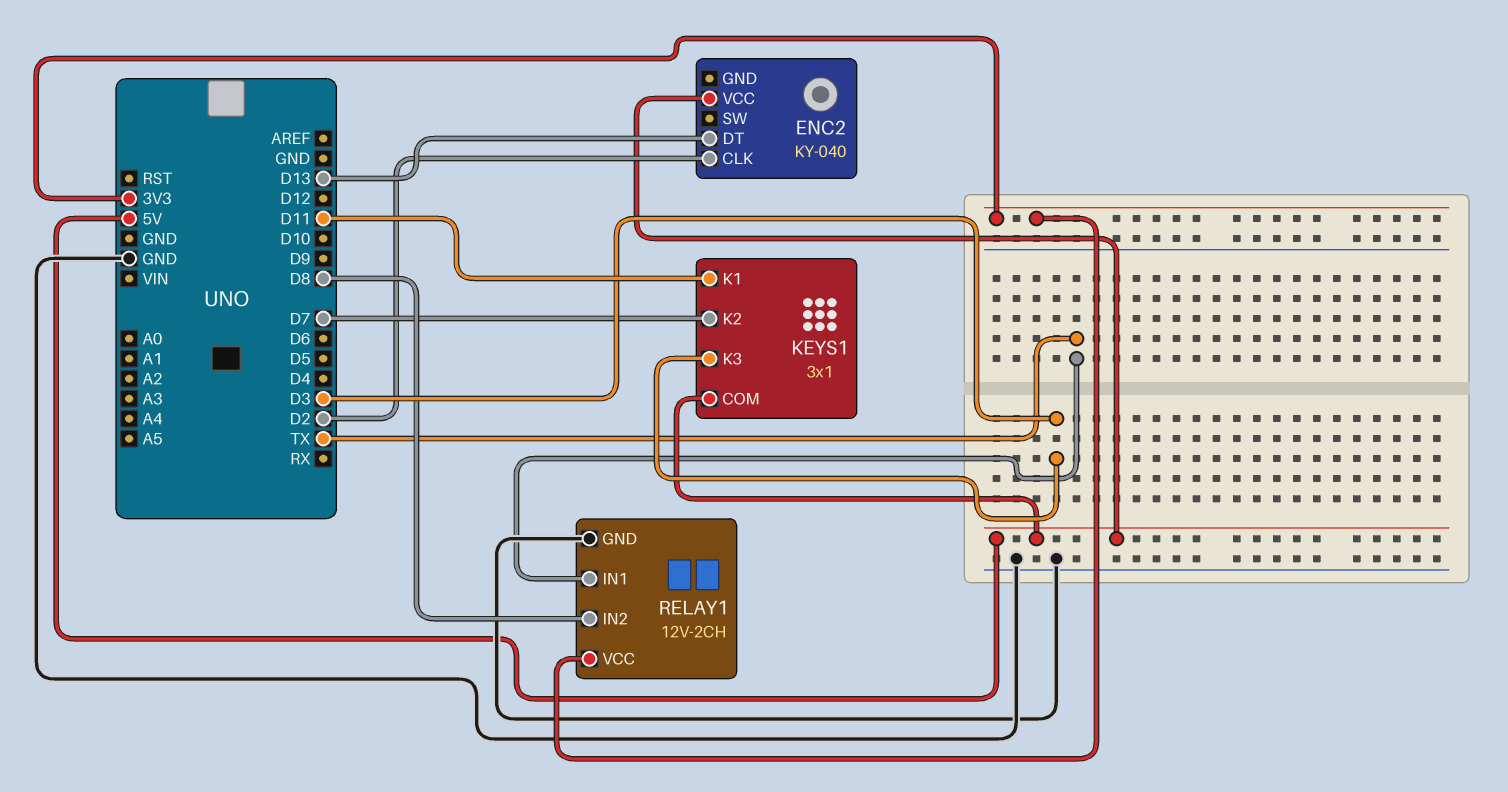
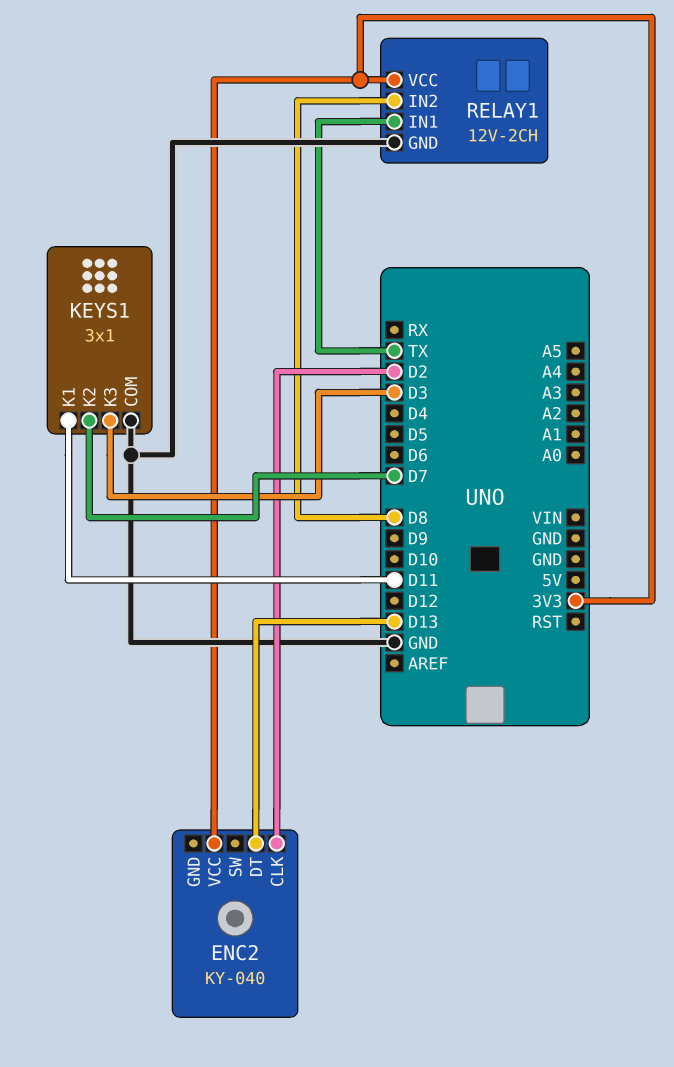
ENC2 pin VCC: 5V -> 3V3
KEYS1 pin COM: 5V -> GND

